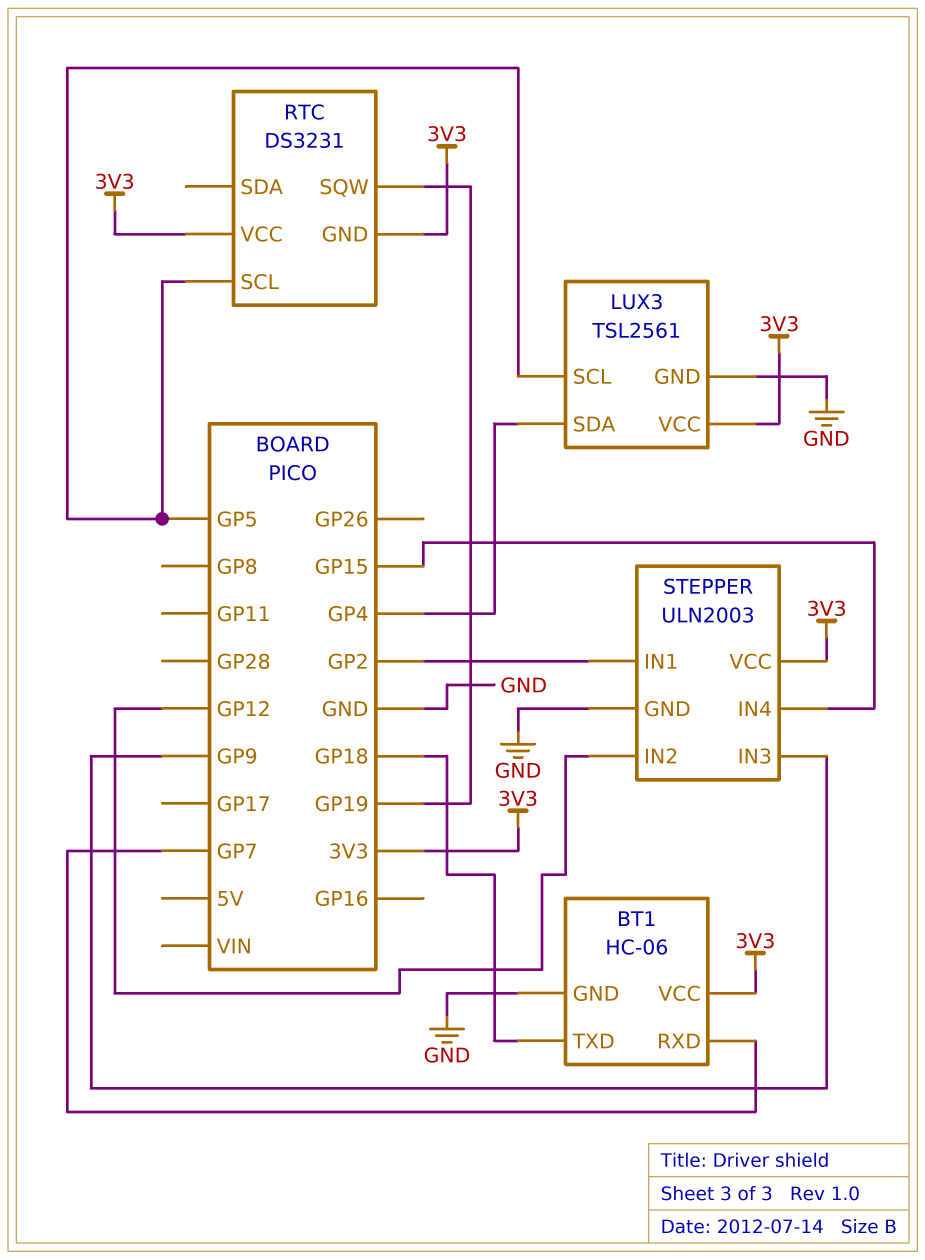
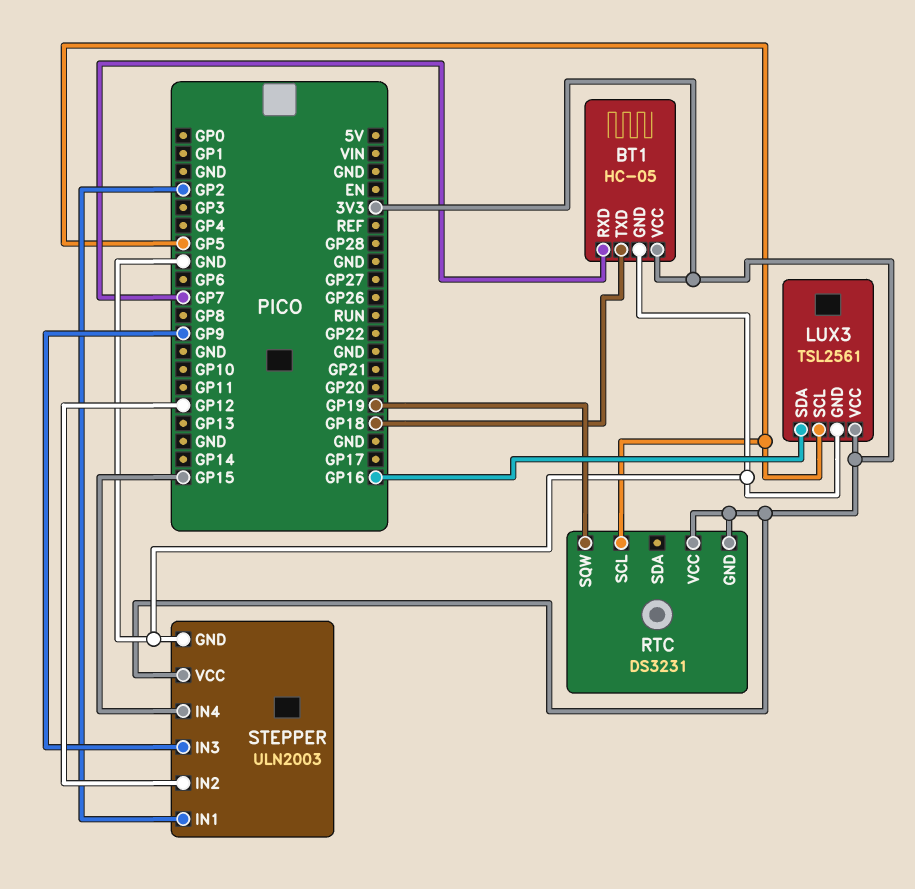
BT1: HC-06 -> HC-05
LUX3 pin SDA: GP4 -> GP16

